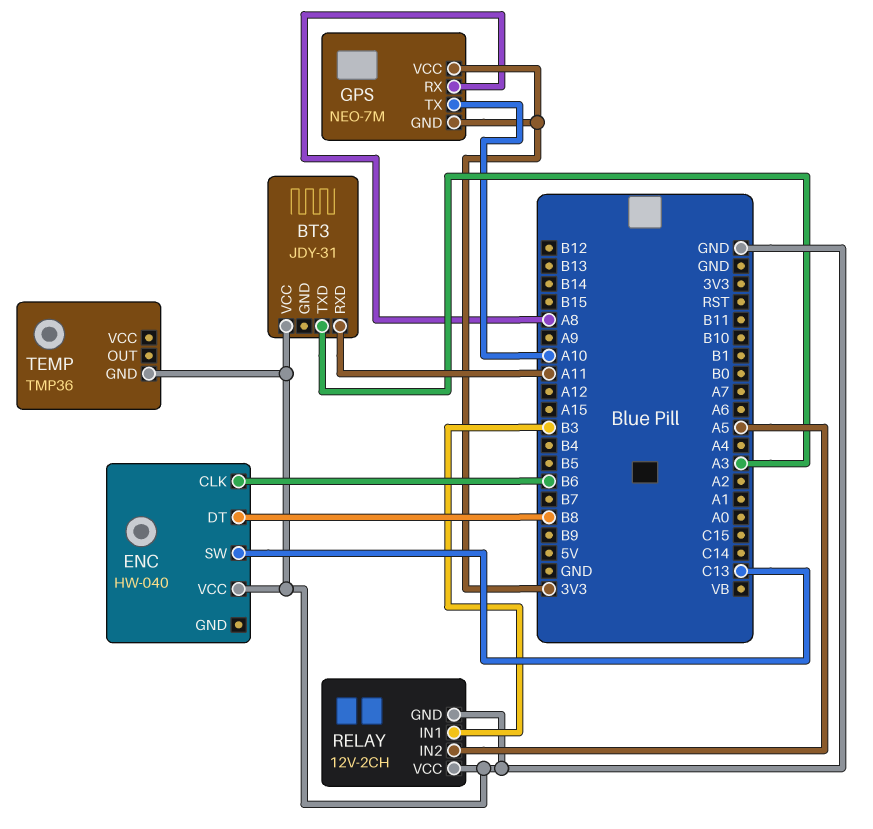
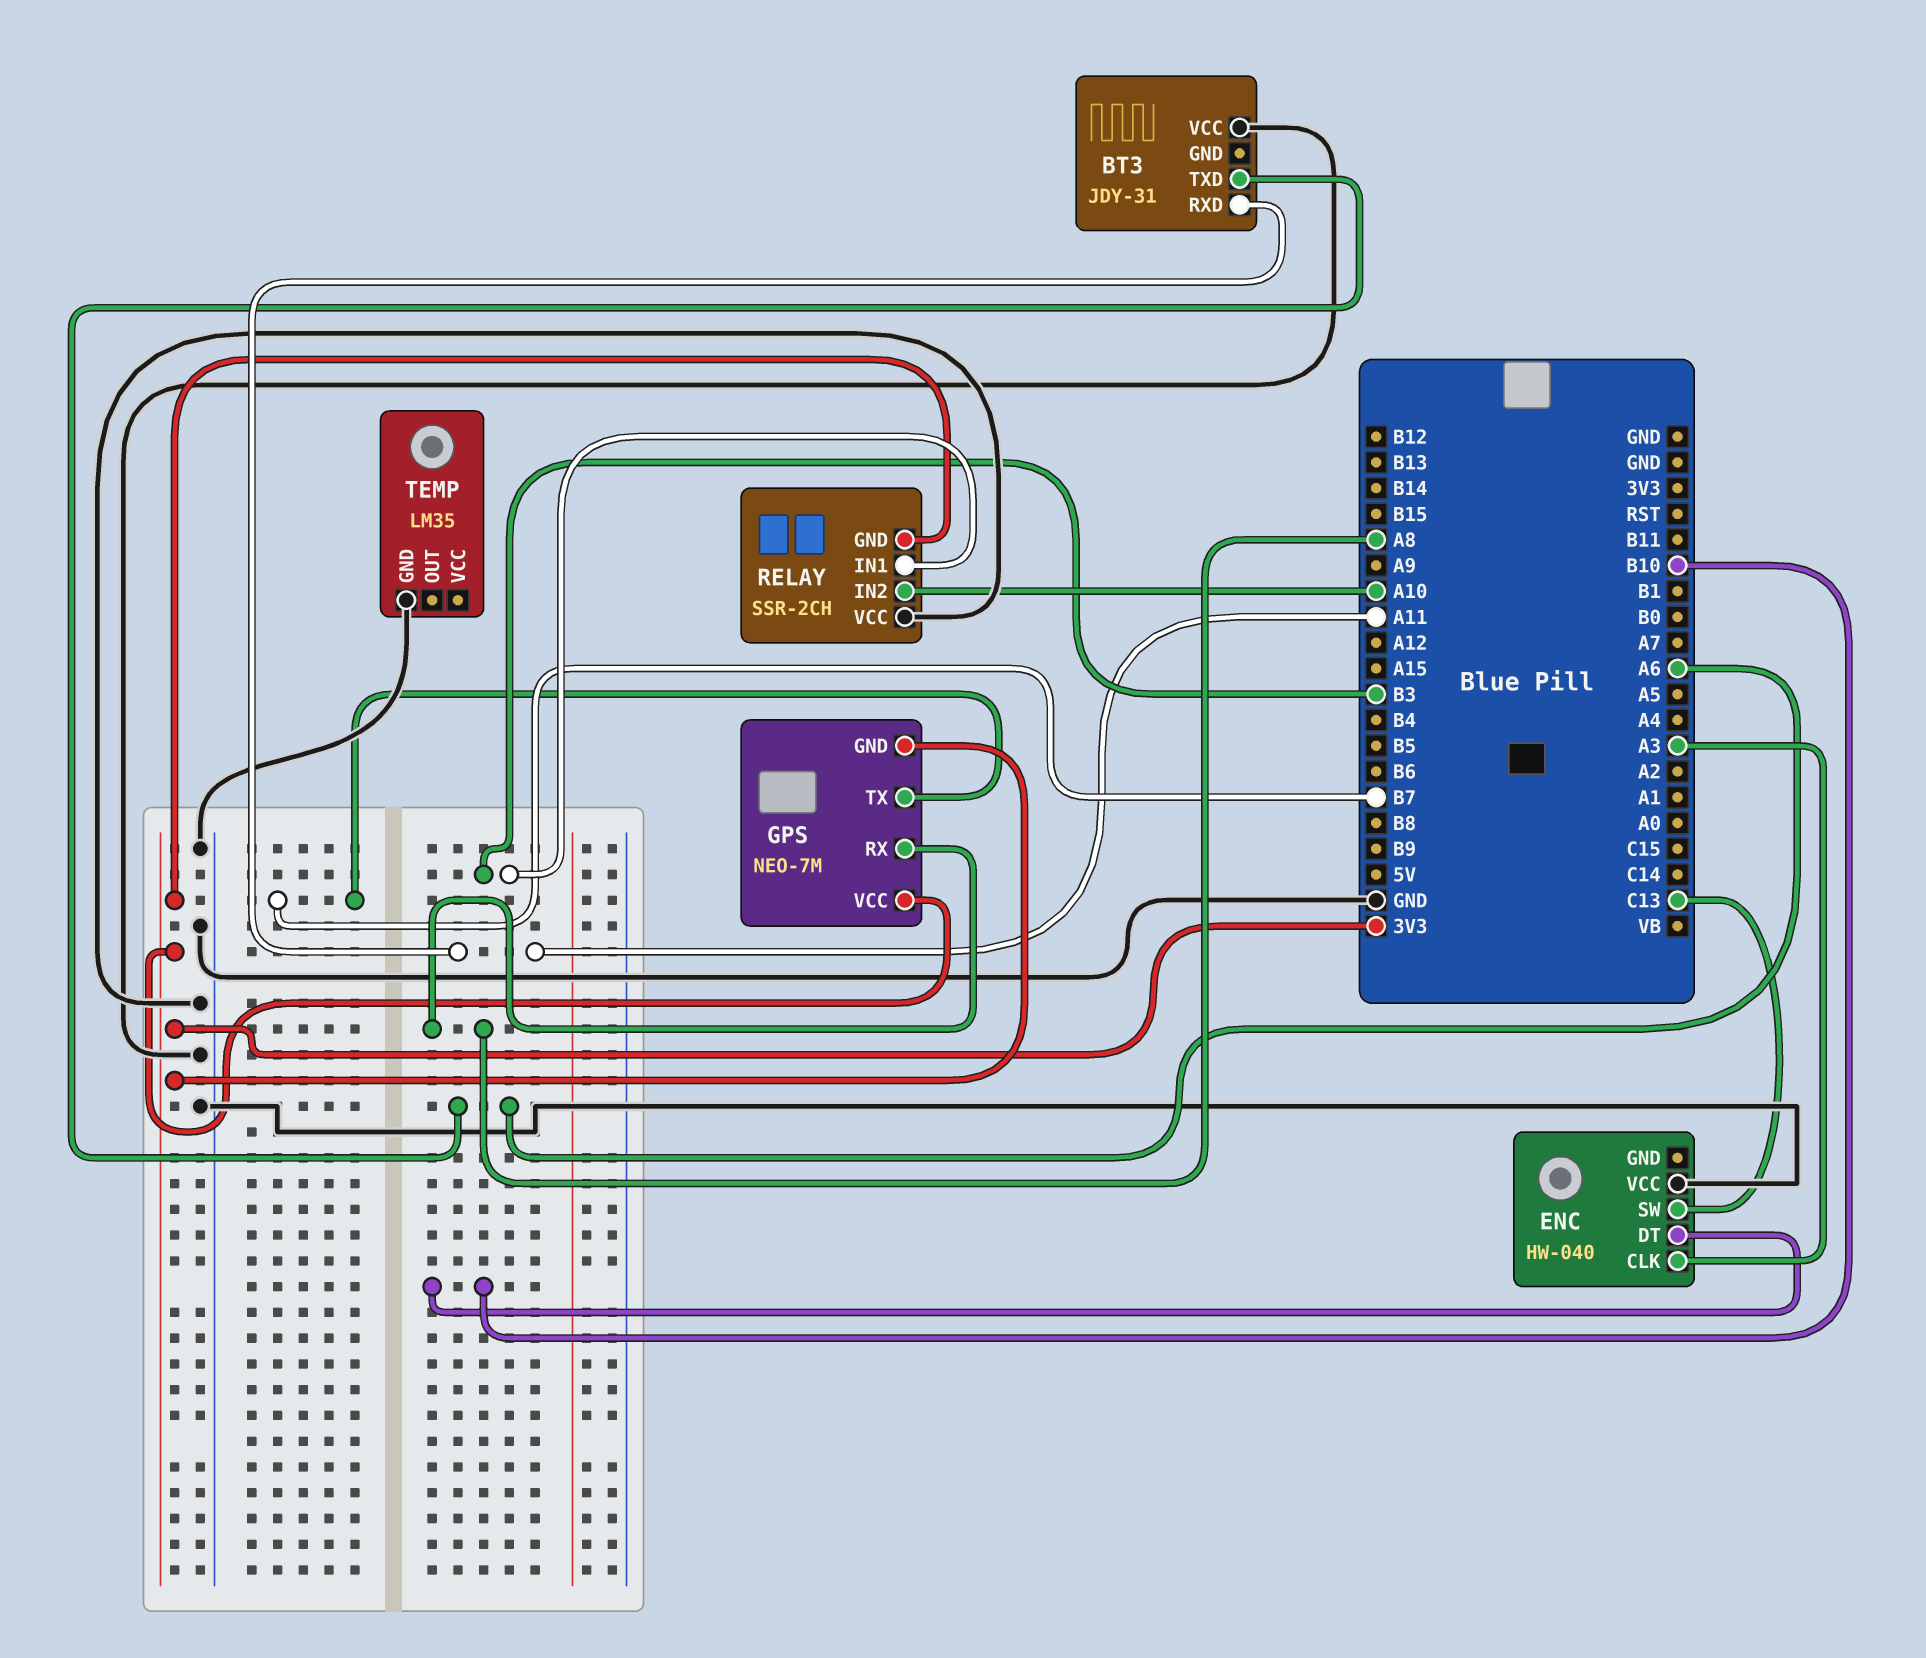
BT3 pin TXD: A3 -> A6
ENC pin CLK: B6 -> A3
ENC pin DT: B8 -> B10
GPS pin TX: A10 -> B7
RELAY: 12V-2CH -> SSR-2CH
RELAY pin GND: GND -> 3V3
RELAY pin IN2: A5 -> A10
TEMP: TMP36 -> LM35

